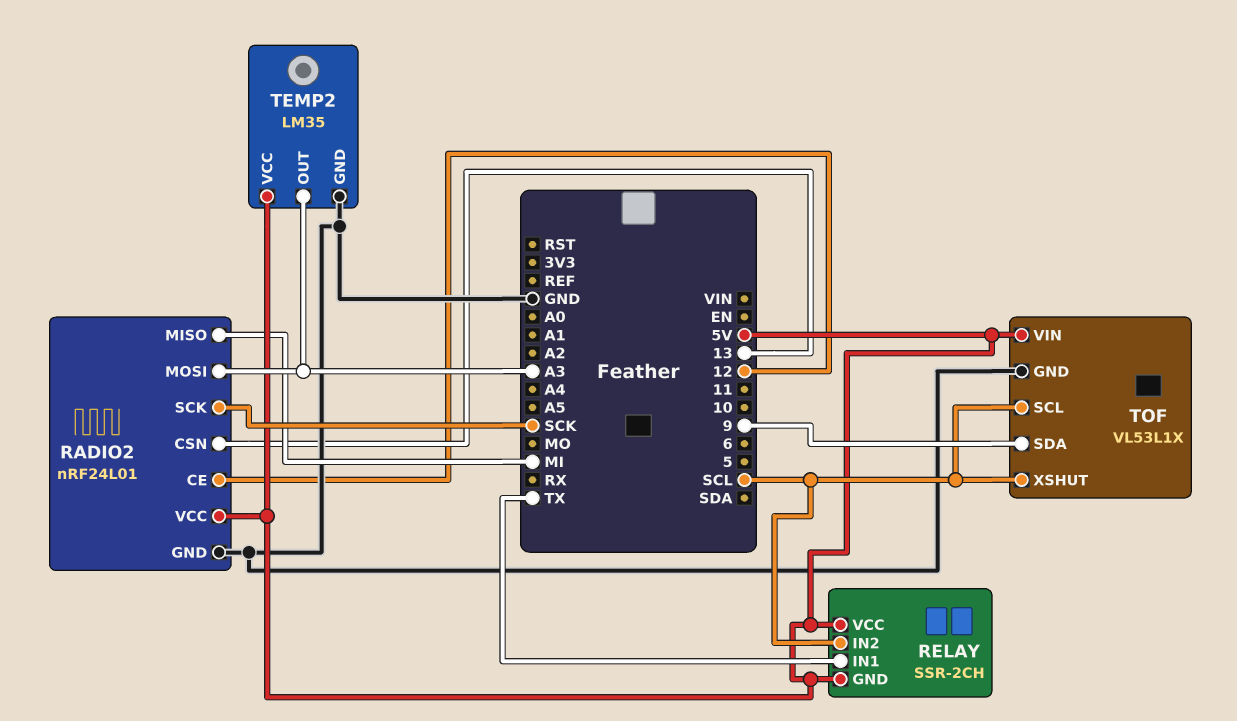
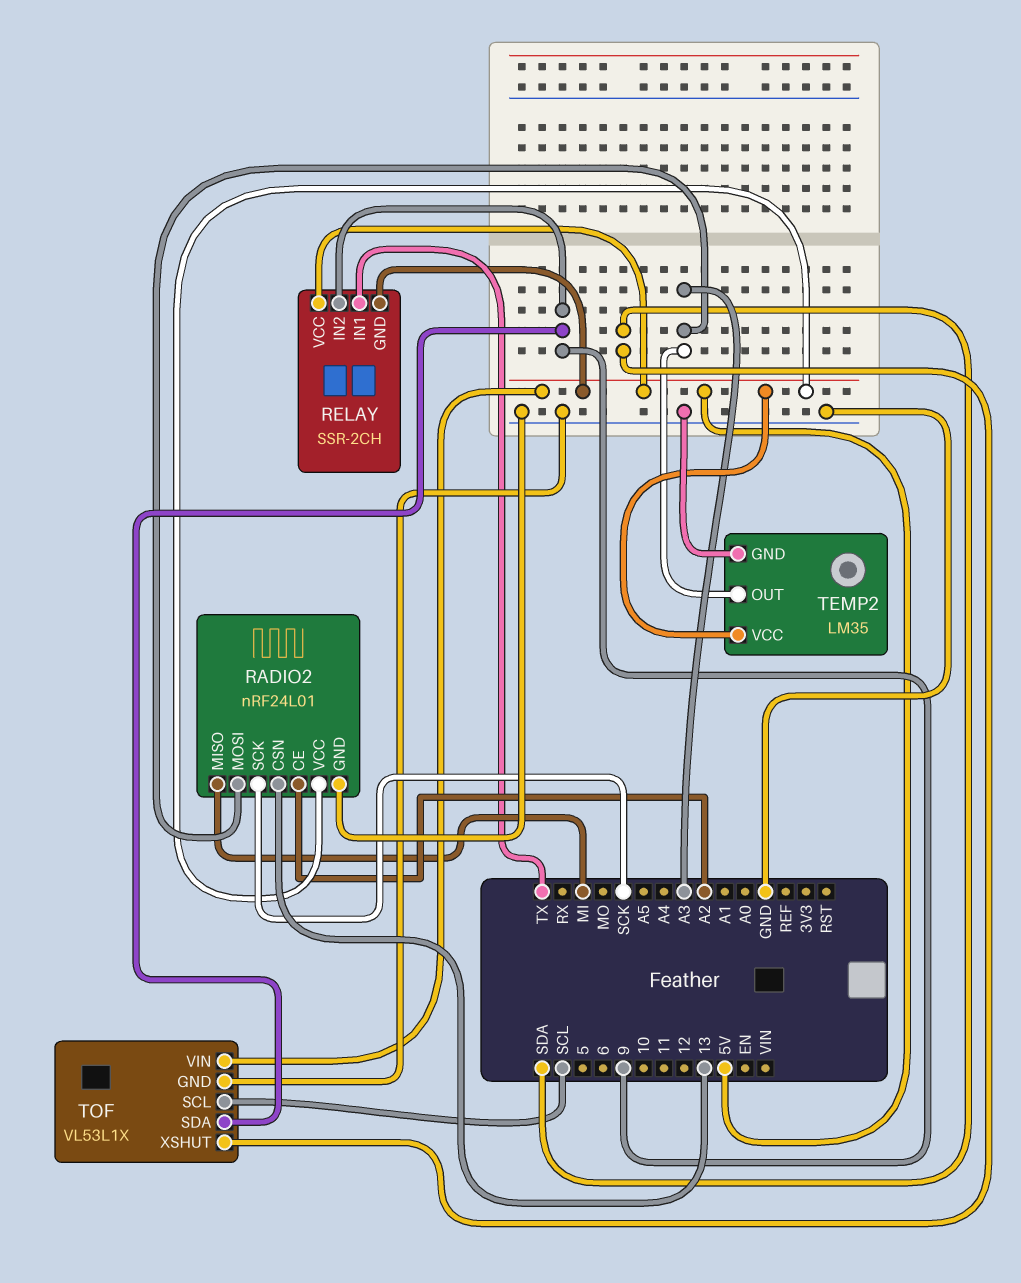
RADIO2 pin CE: 12 -> A2
RELAY pin IN2: SCL -> 9
TOF pin XSHUT: SCL -> SDA

